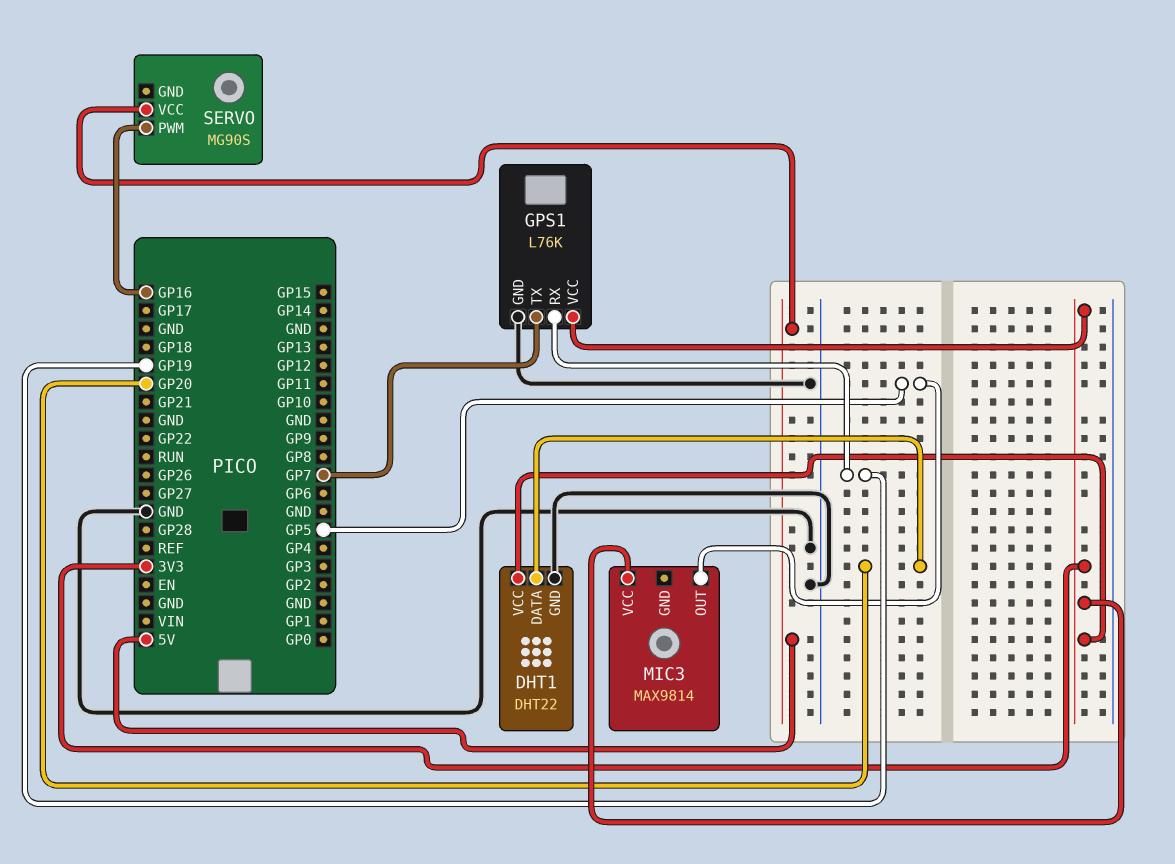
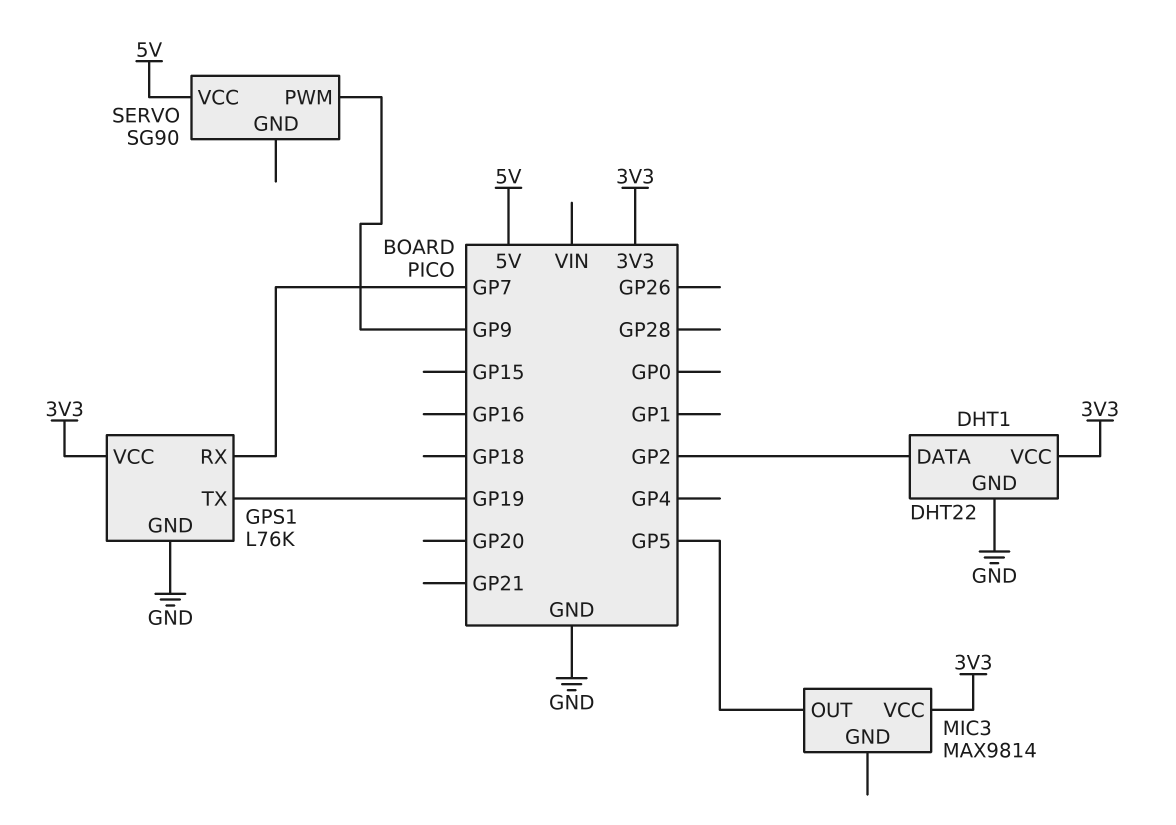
DHT1 pin DATA: GP20 -> GP2
GPS1 pin RX: GP19 -> GP7
GPS1 pin TX: GP7 -> GP19
SERVO: MG90S -> SG90
SERVO pin PWM: GP16 -> GP9

